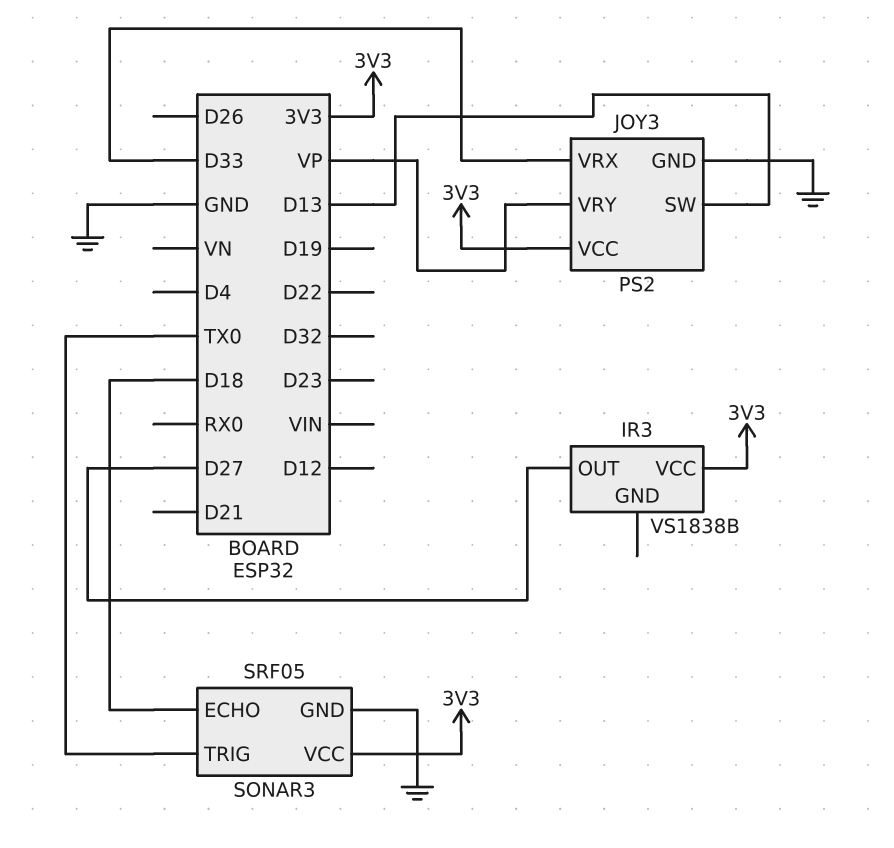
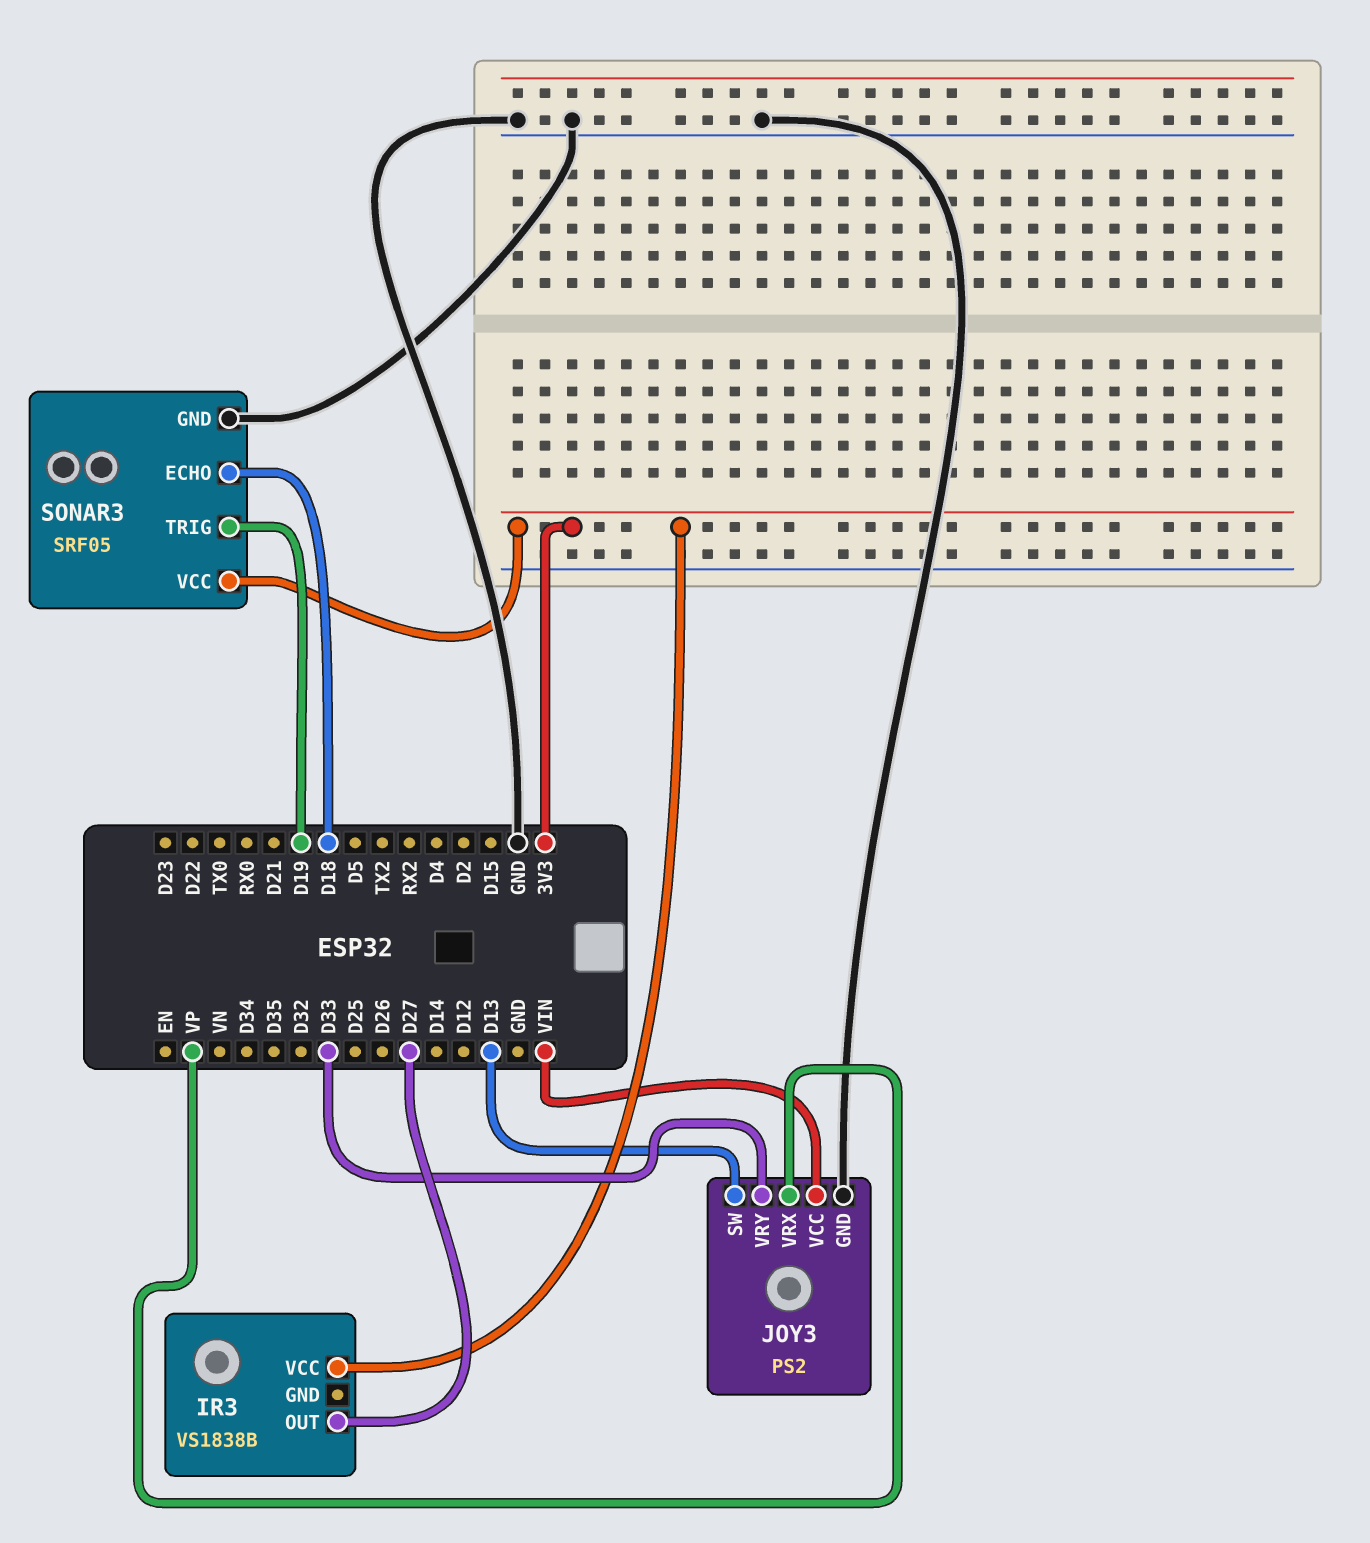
JOY3 pin VCC: 3V3 -> VIN
JOY3 pin VRX: D33 -> VP
JOY3 pin VRY: VP -> D33
SONAR3 pin TRIG: TX0 -> D19

